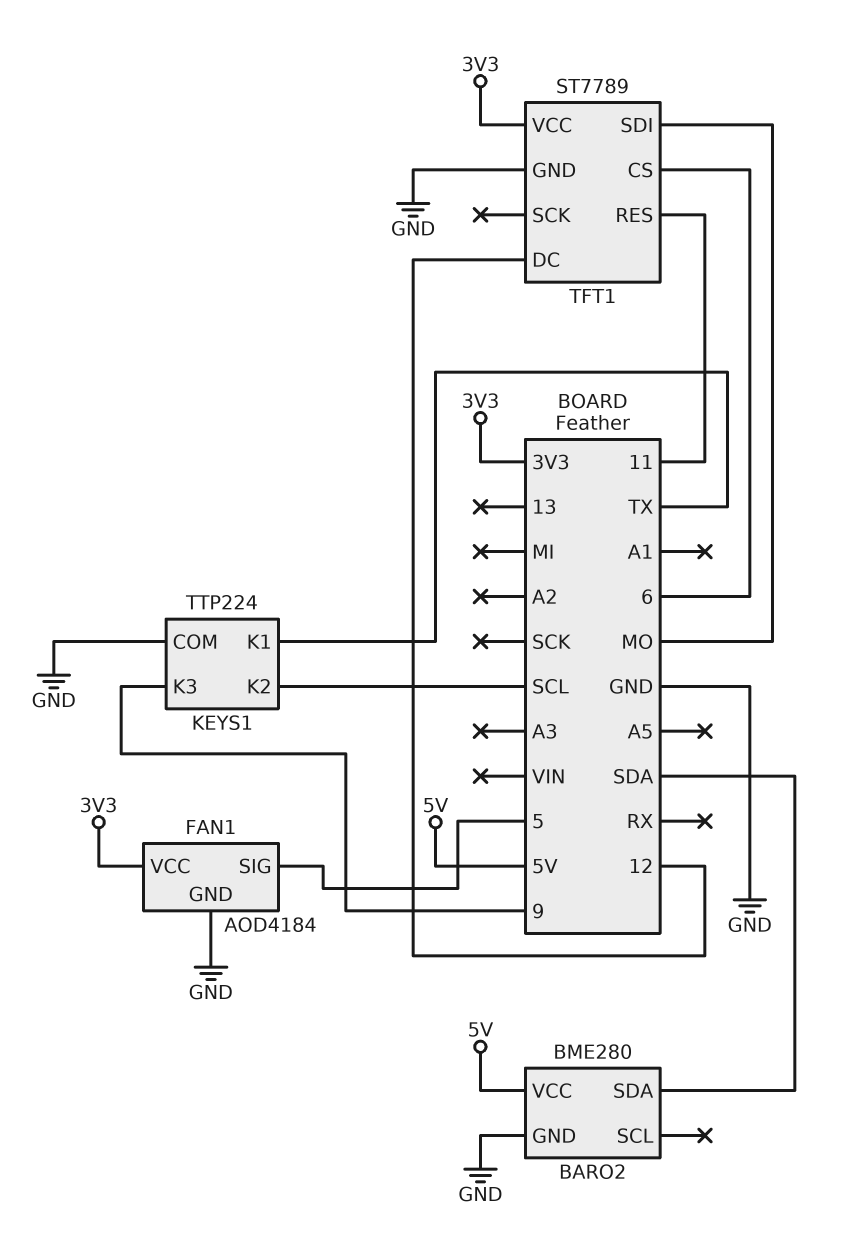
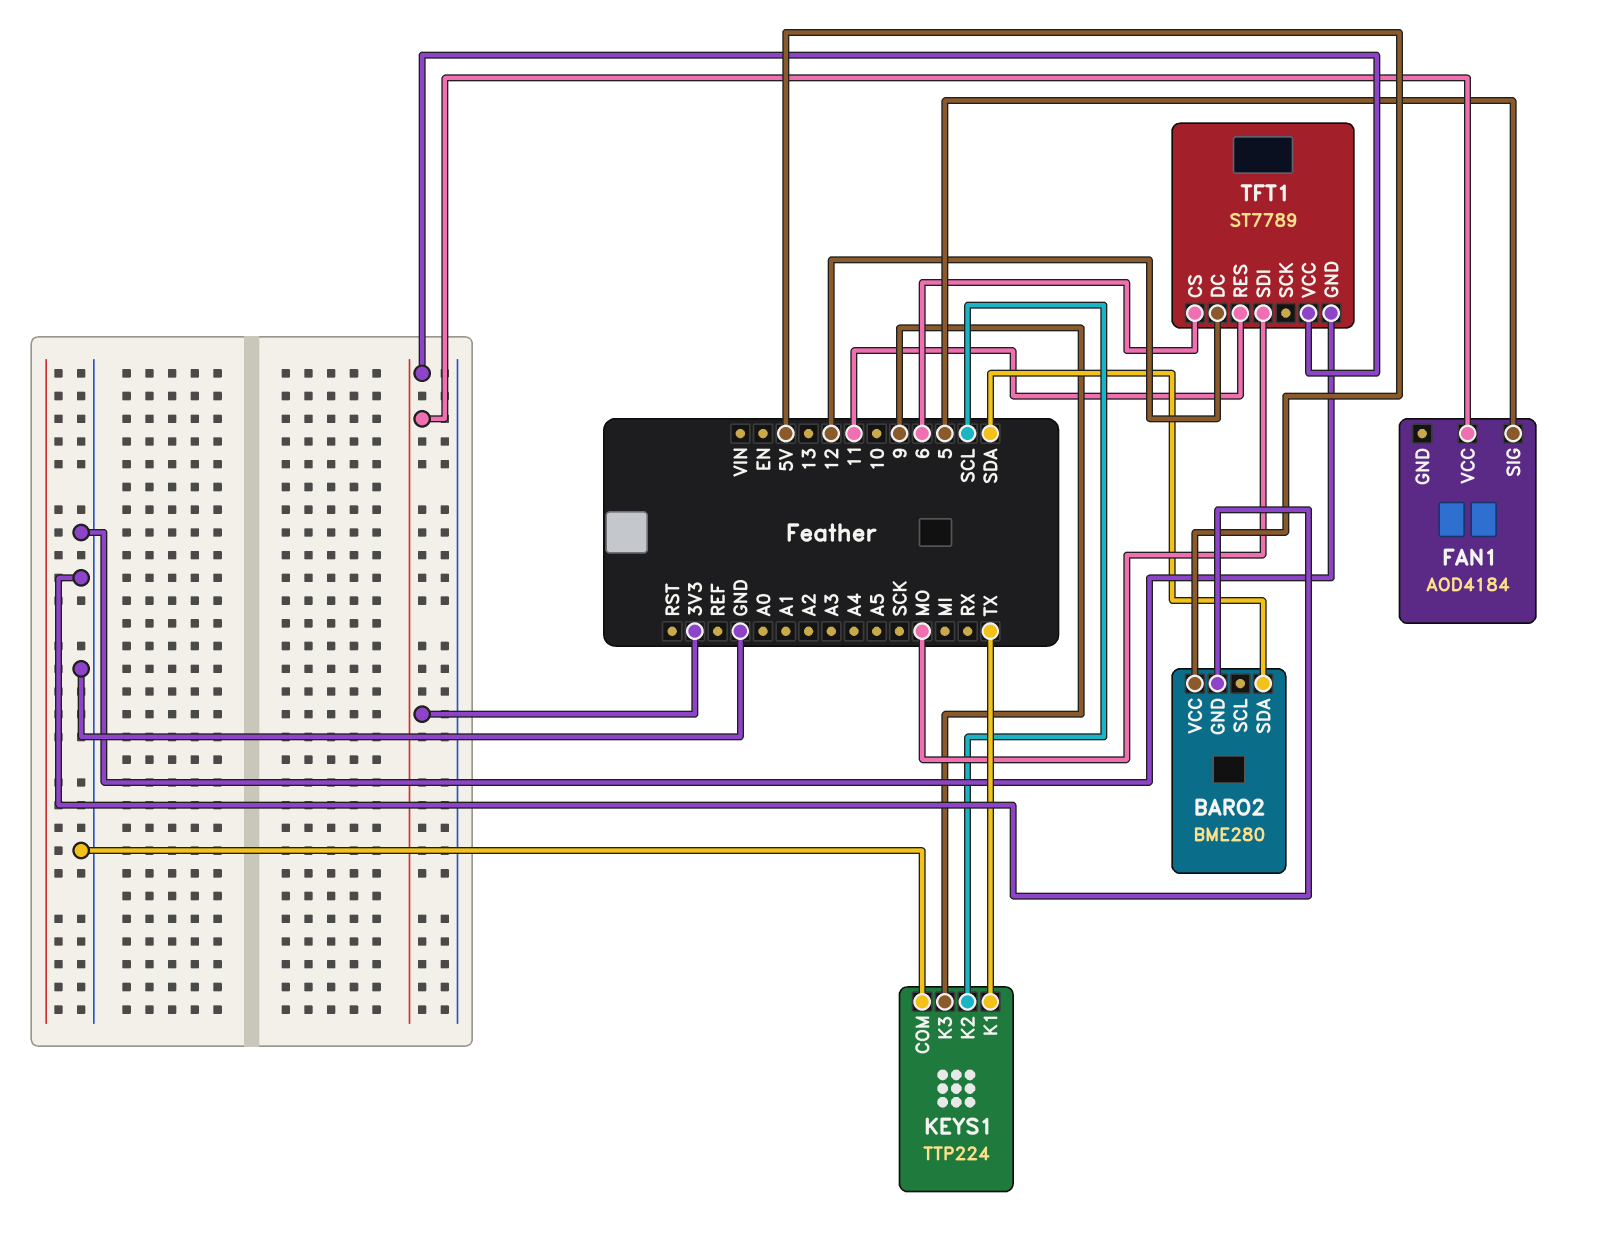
FAN1 pin GND: GND -> none

